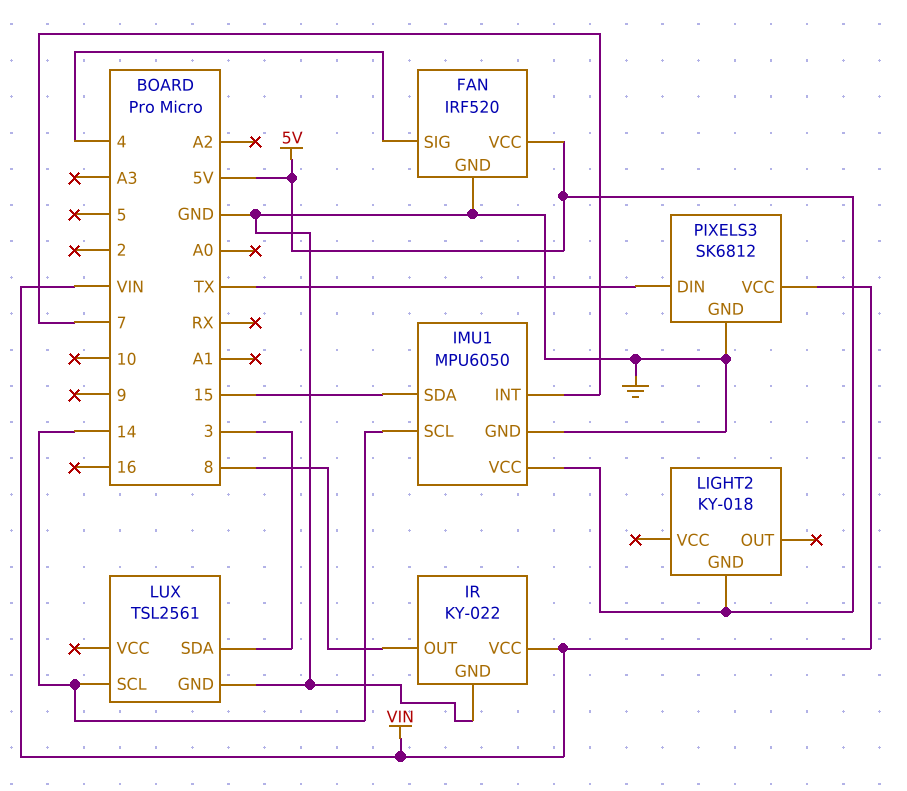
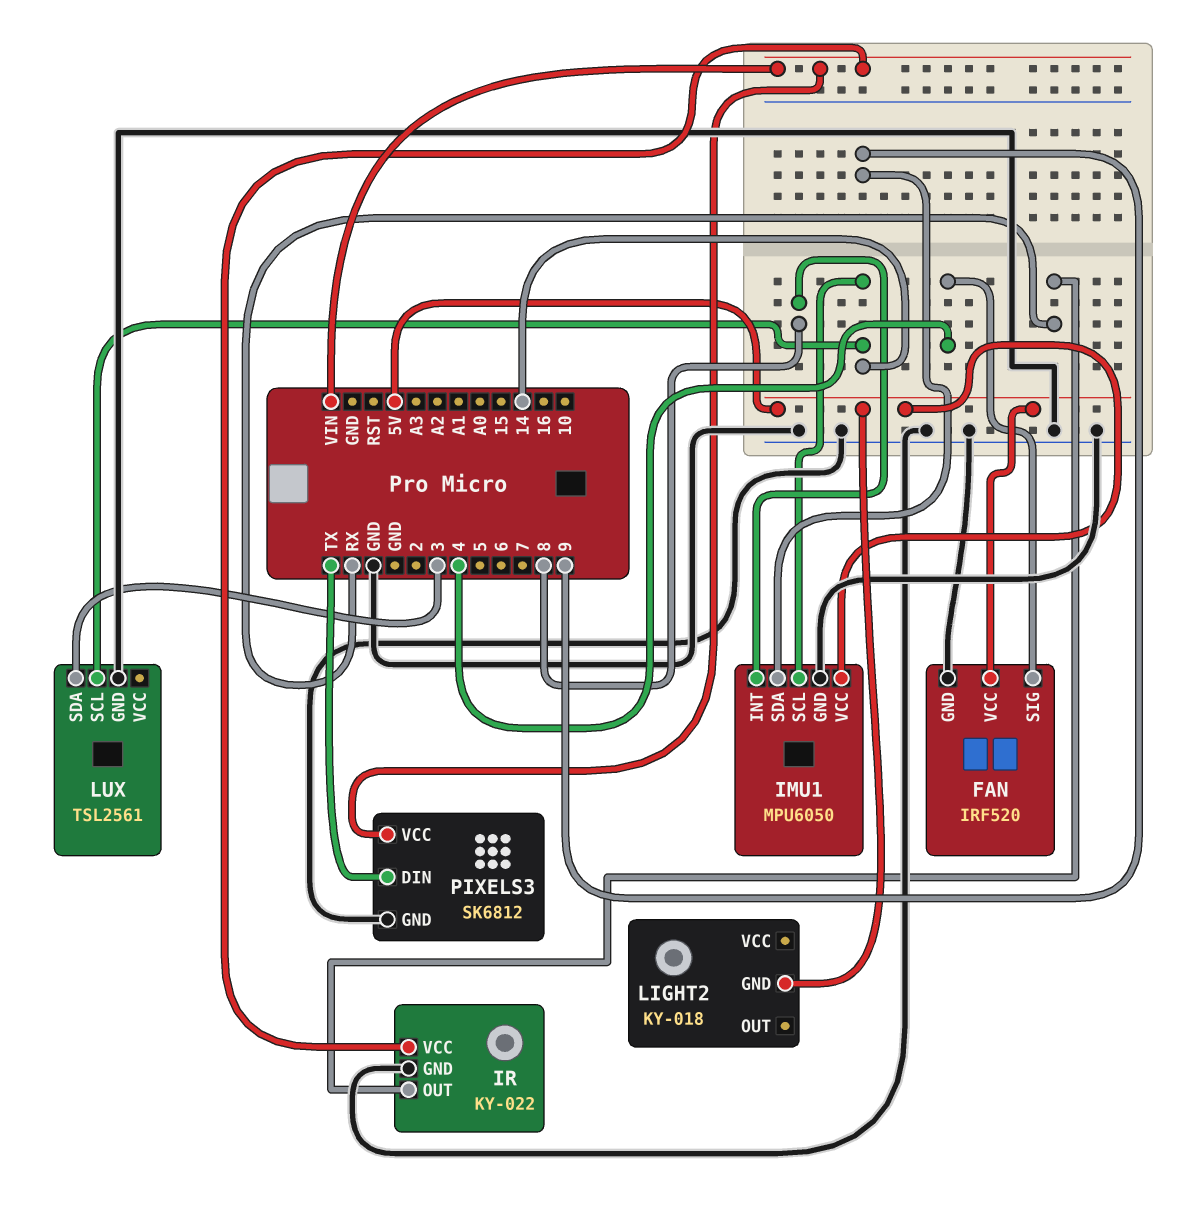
IMU1 pin INT: 7 -> 8
IMU1 pin SDA: 15 -> 9
IR pin OUT: 8 -> RX

